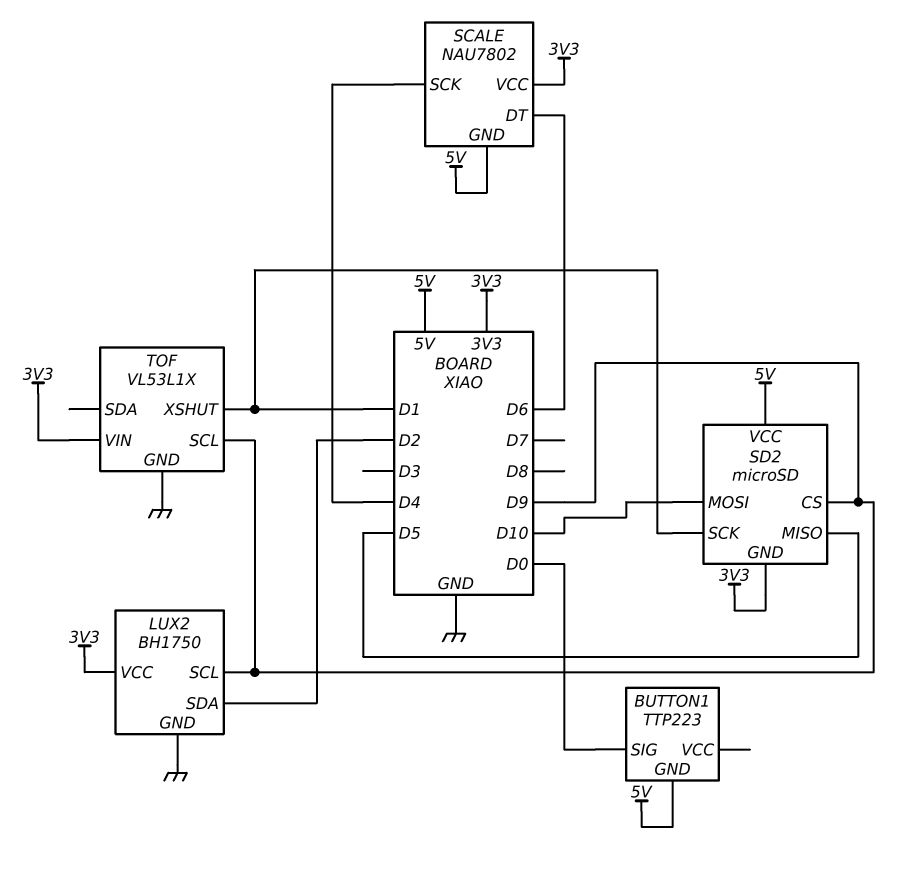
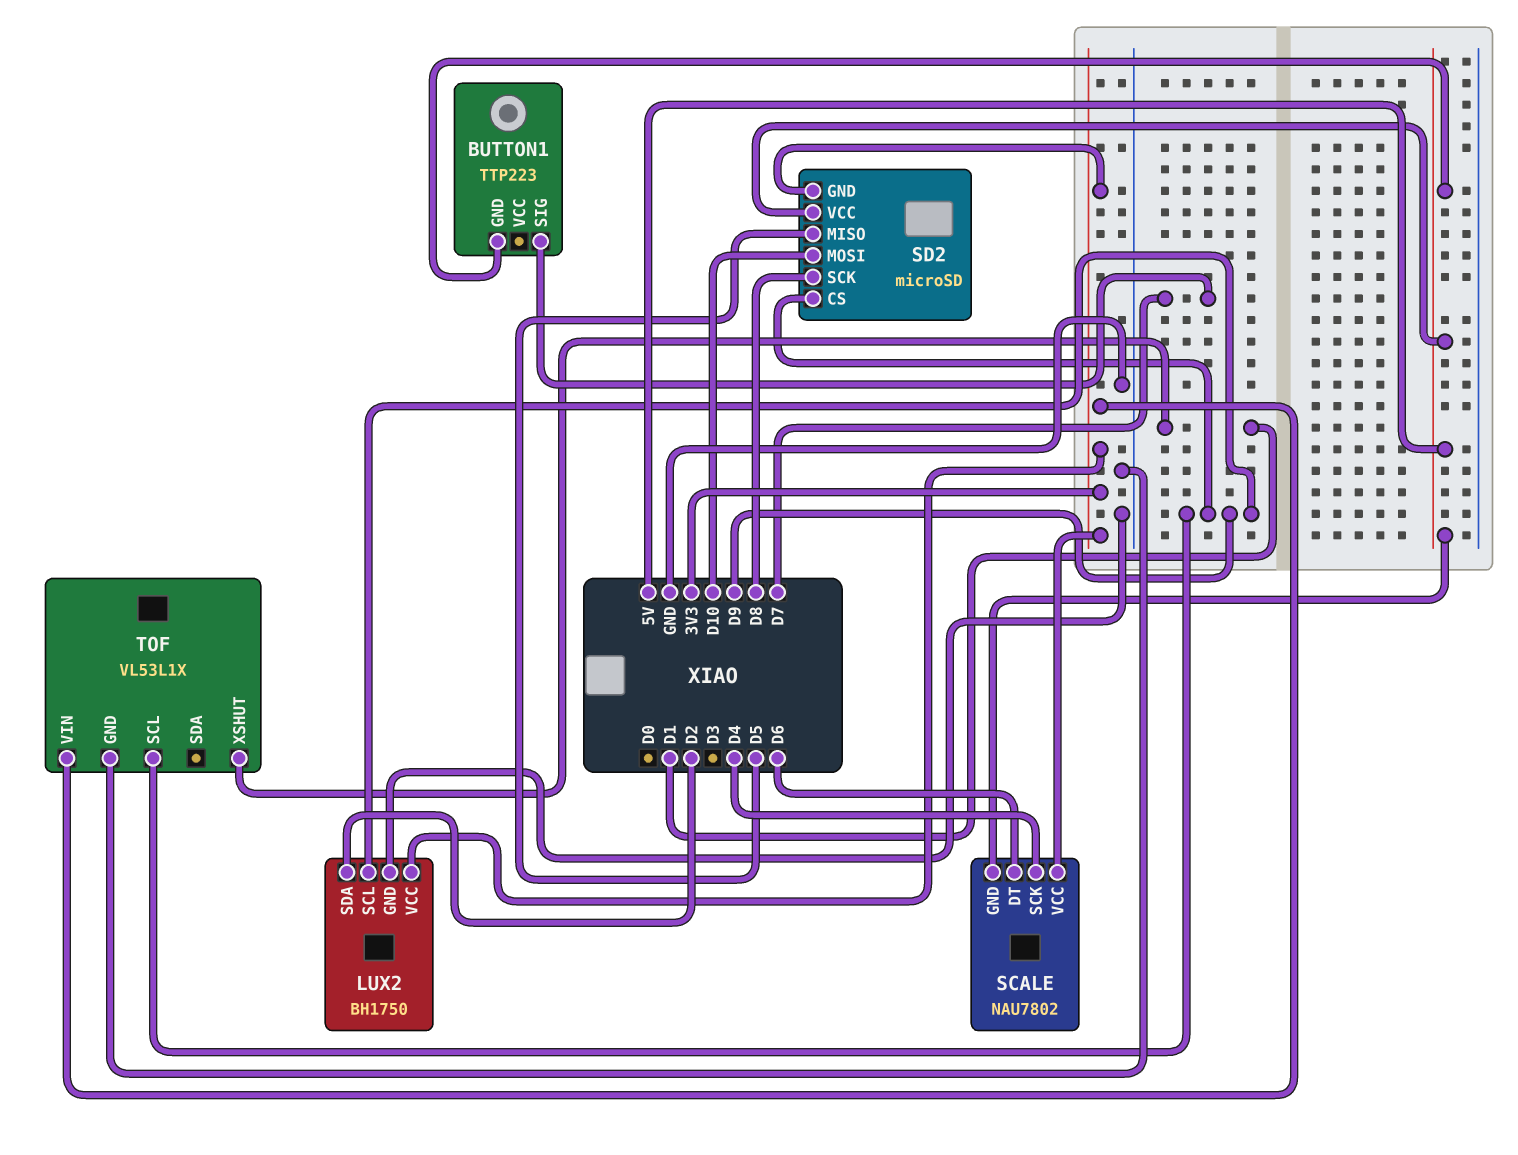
BUTTON1 pin SIG: D0 -> D7
SD2 pin SCK: D1 -> D8

